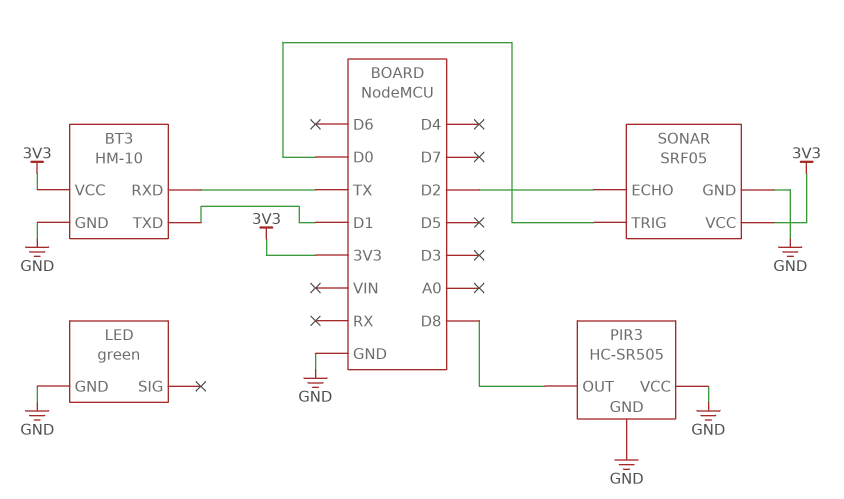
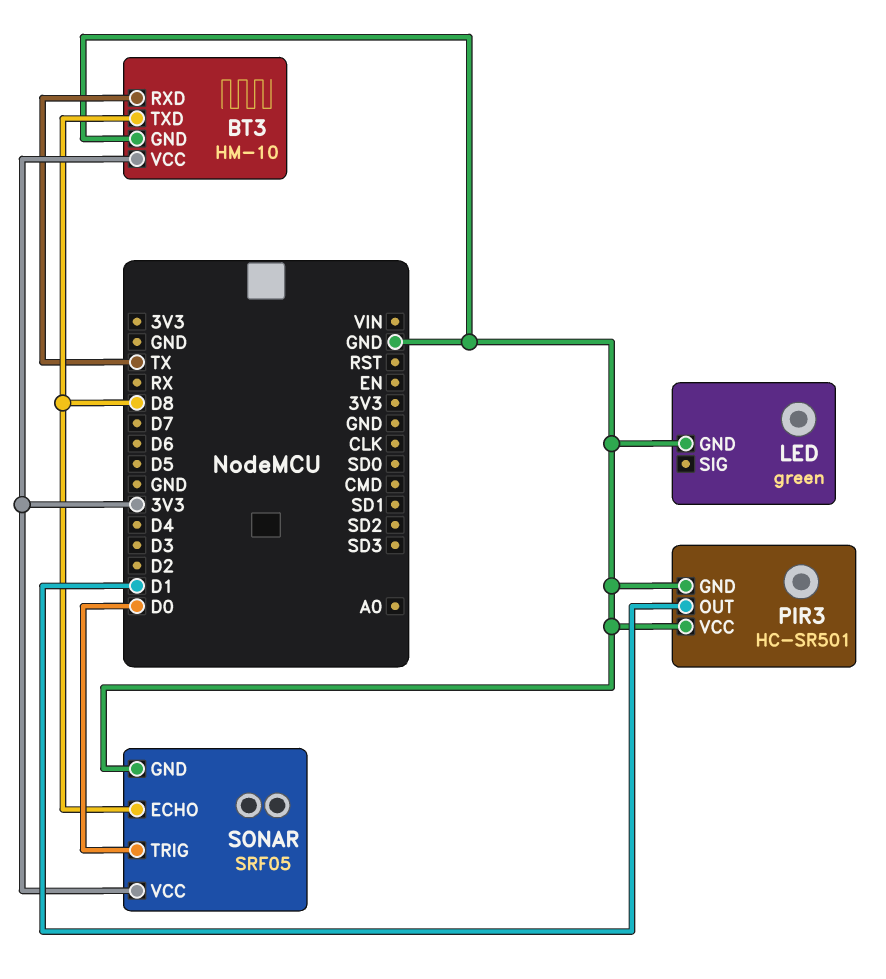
BT3 pin TXD: D1 -> D8
PIR3: HC-SR505 -> HC-SR501
PIR3 pin OUT: D8 -> D1
SONAR pin ECHO: D2 -> D8

